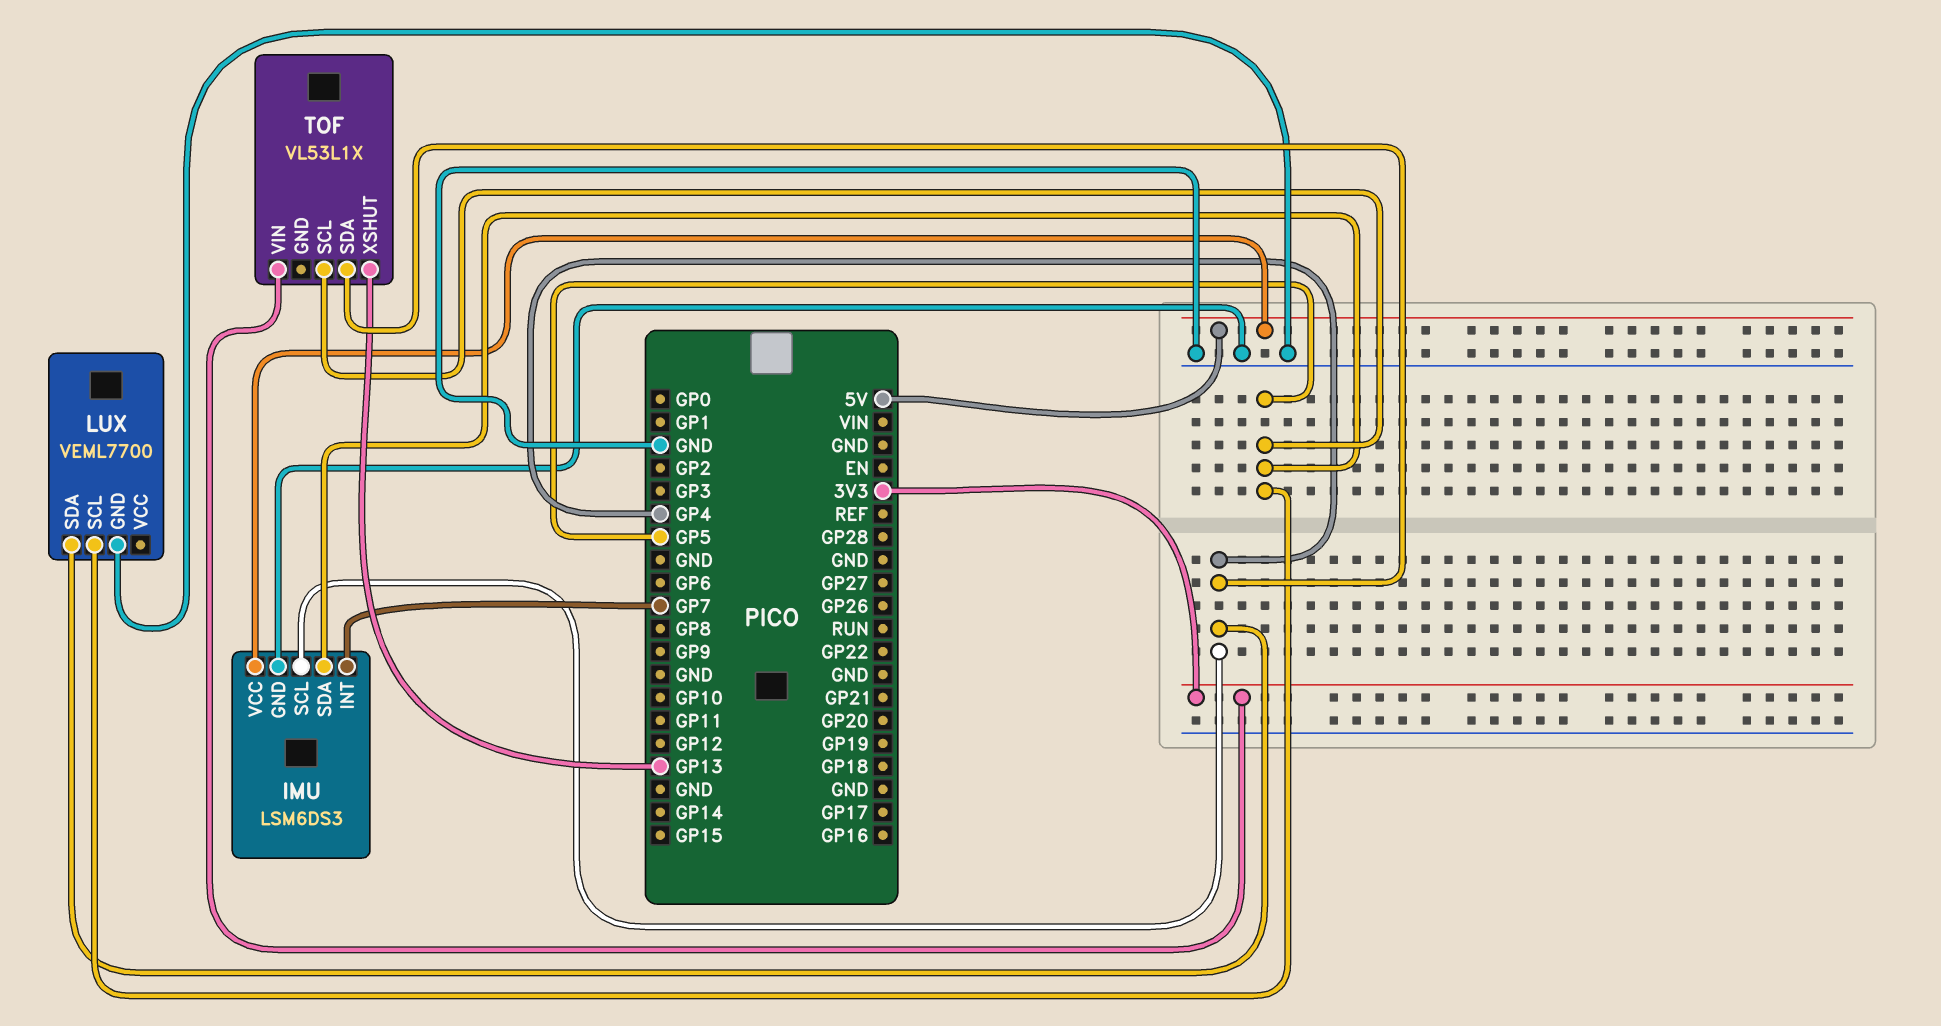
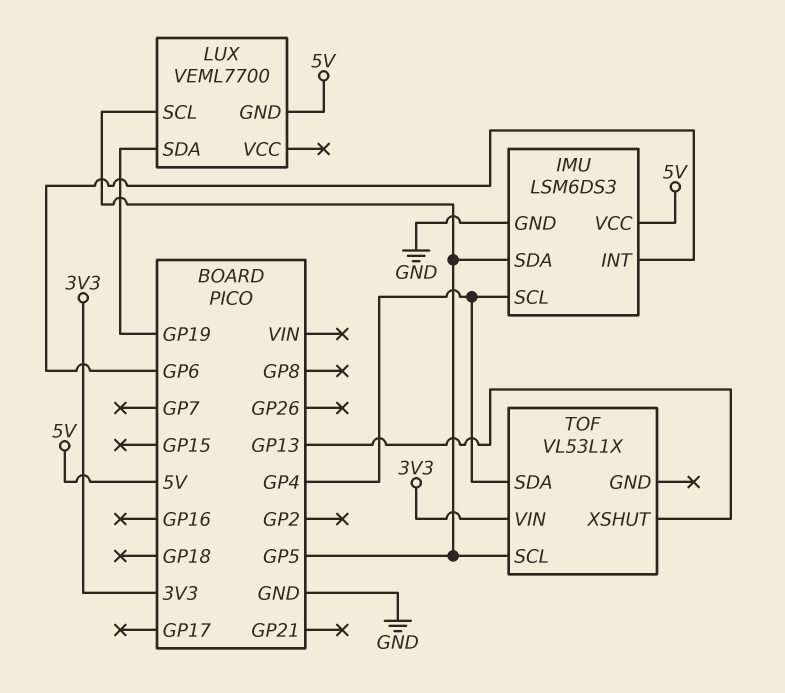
IMU pin INT: GP7 -> GP6
LUX pin GND: GND -> 5V
LUX pin SDA: GP4 -> GP19

